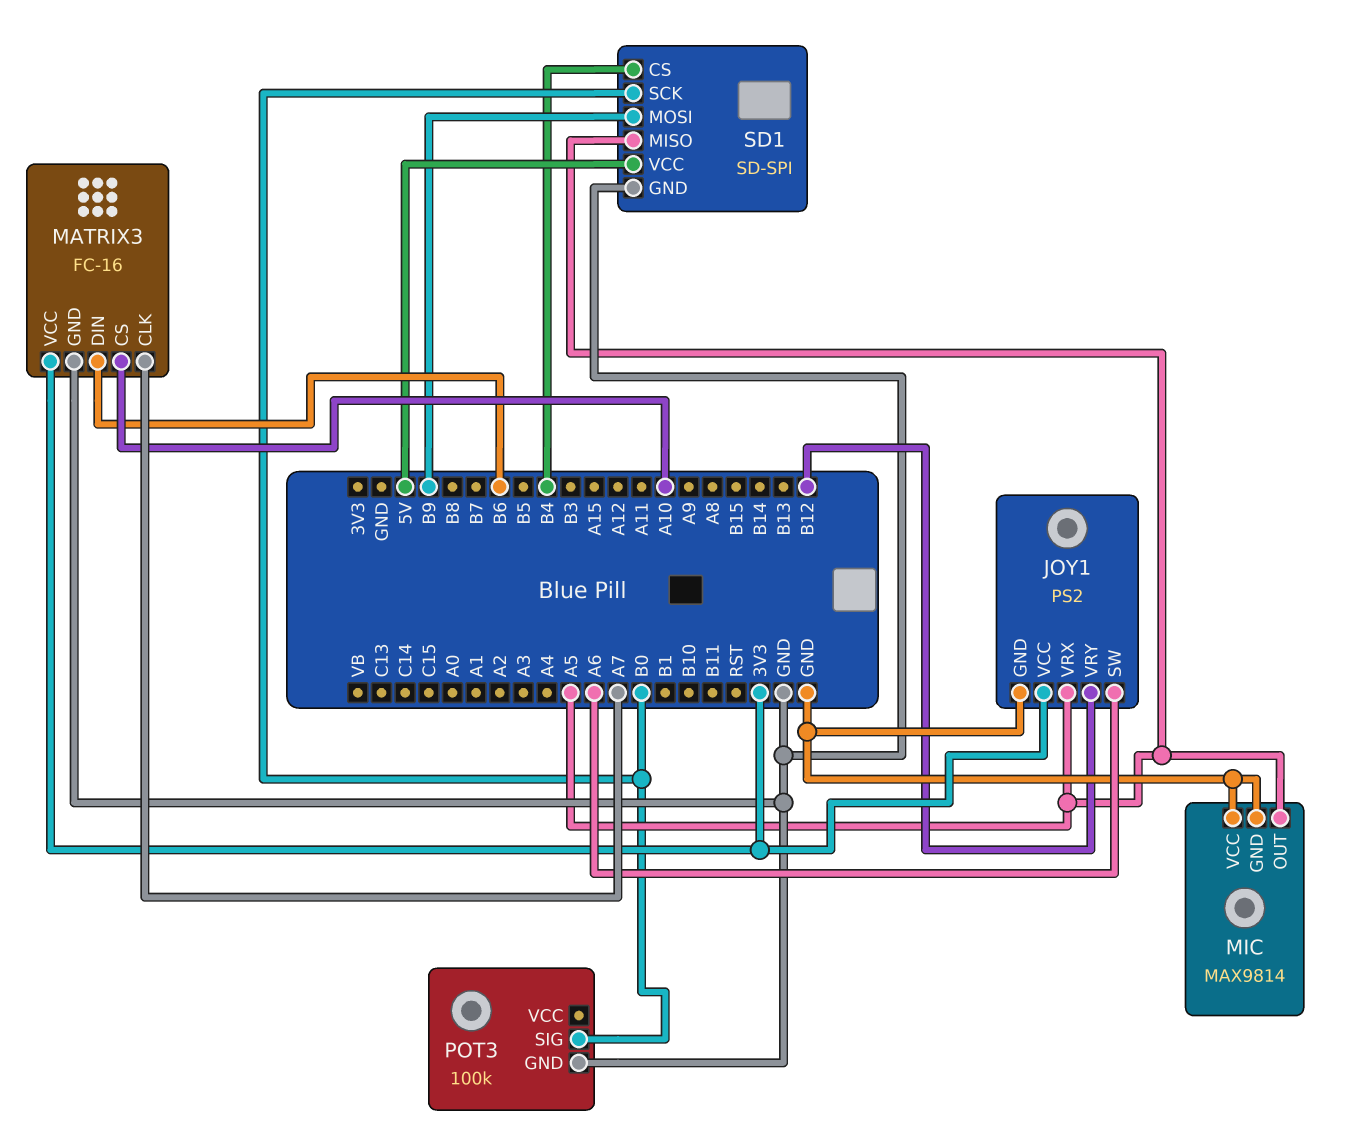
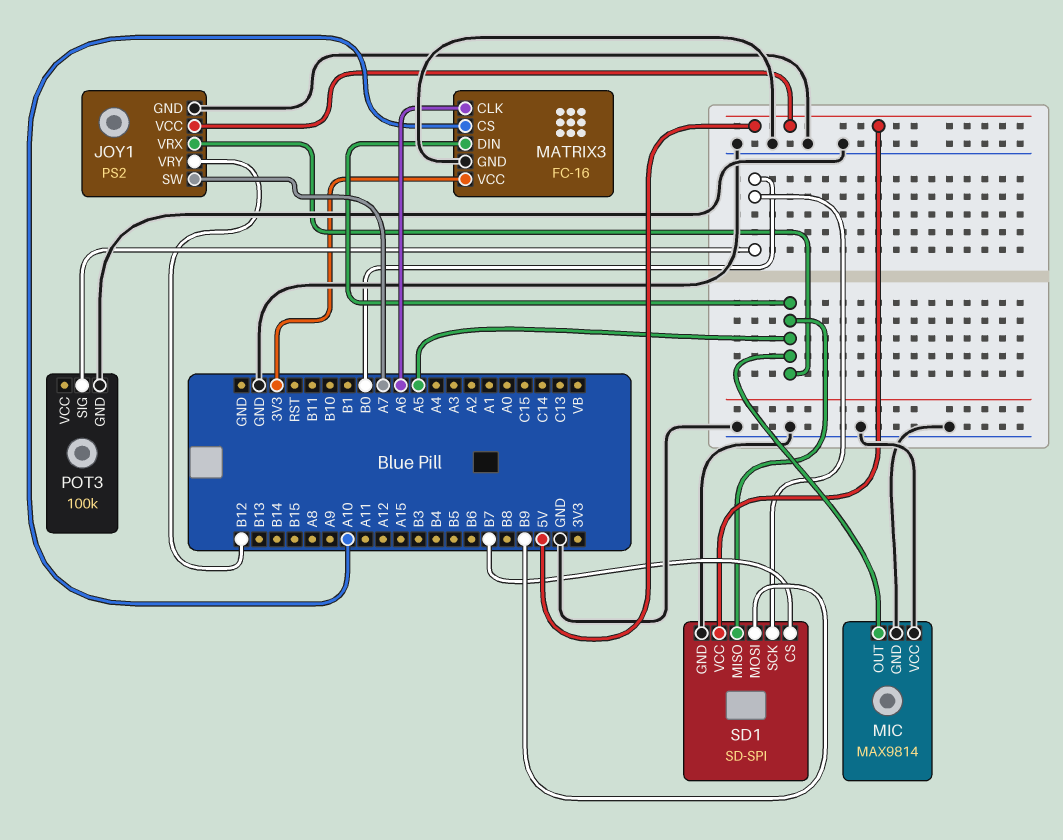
JOY1 pin SW: A6 -> A7
JOY1 pin VCC: 3V3 -> 5V
MATRIX3 pin CLK: A7 -> A6
MATRIX3 pin DIN: B6 -> A5
SD1 pin CS: B4 -> B7

